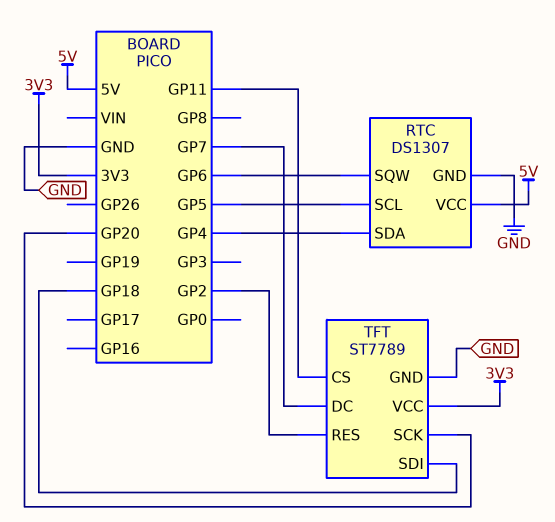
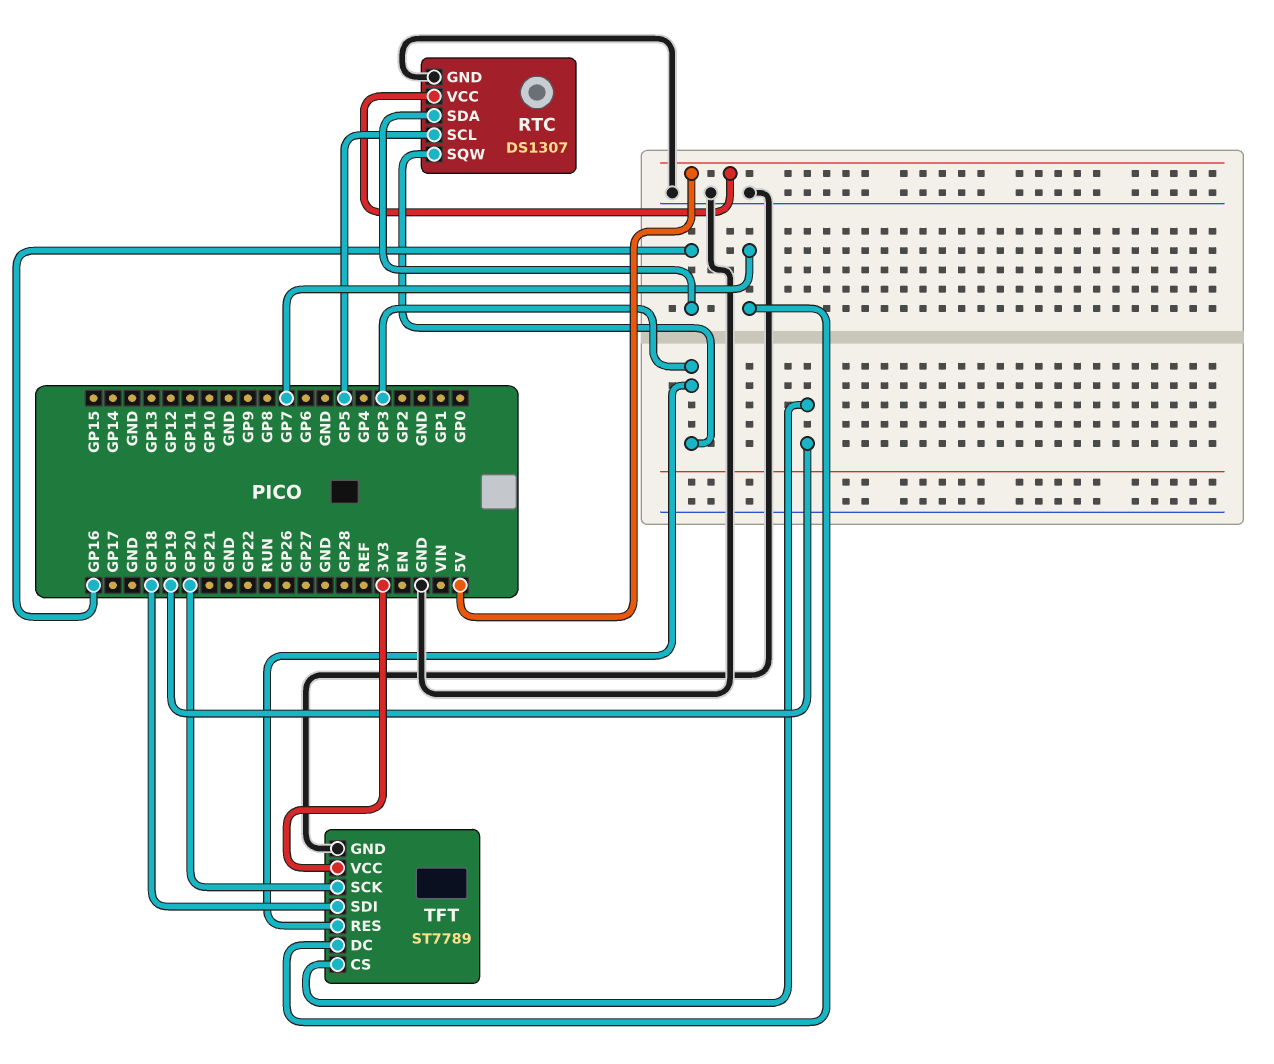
RTC pin SDA: GP4 -> GP16
RTC pin SQW: GP6 -> GP3
TFT pin CS: GP11 -> GP19
TFT pin RES: GP2 -> GP3

